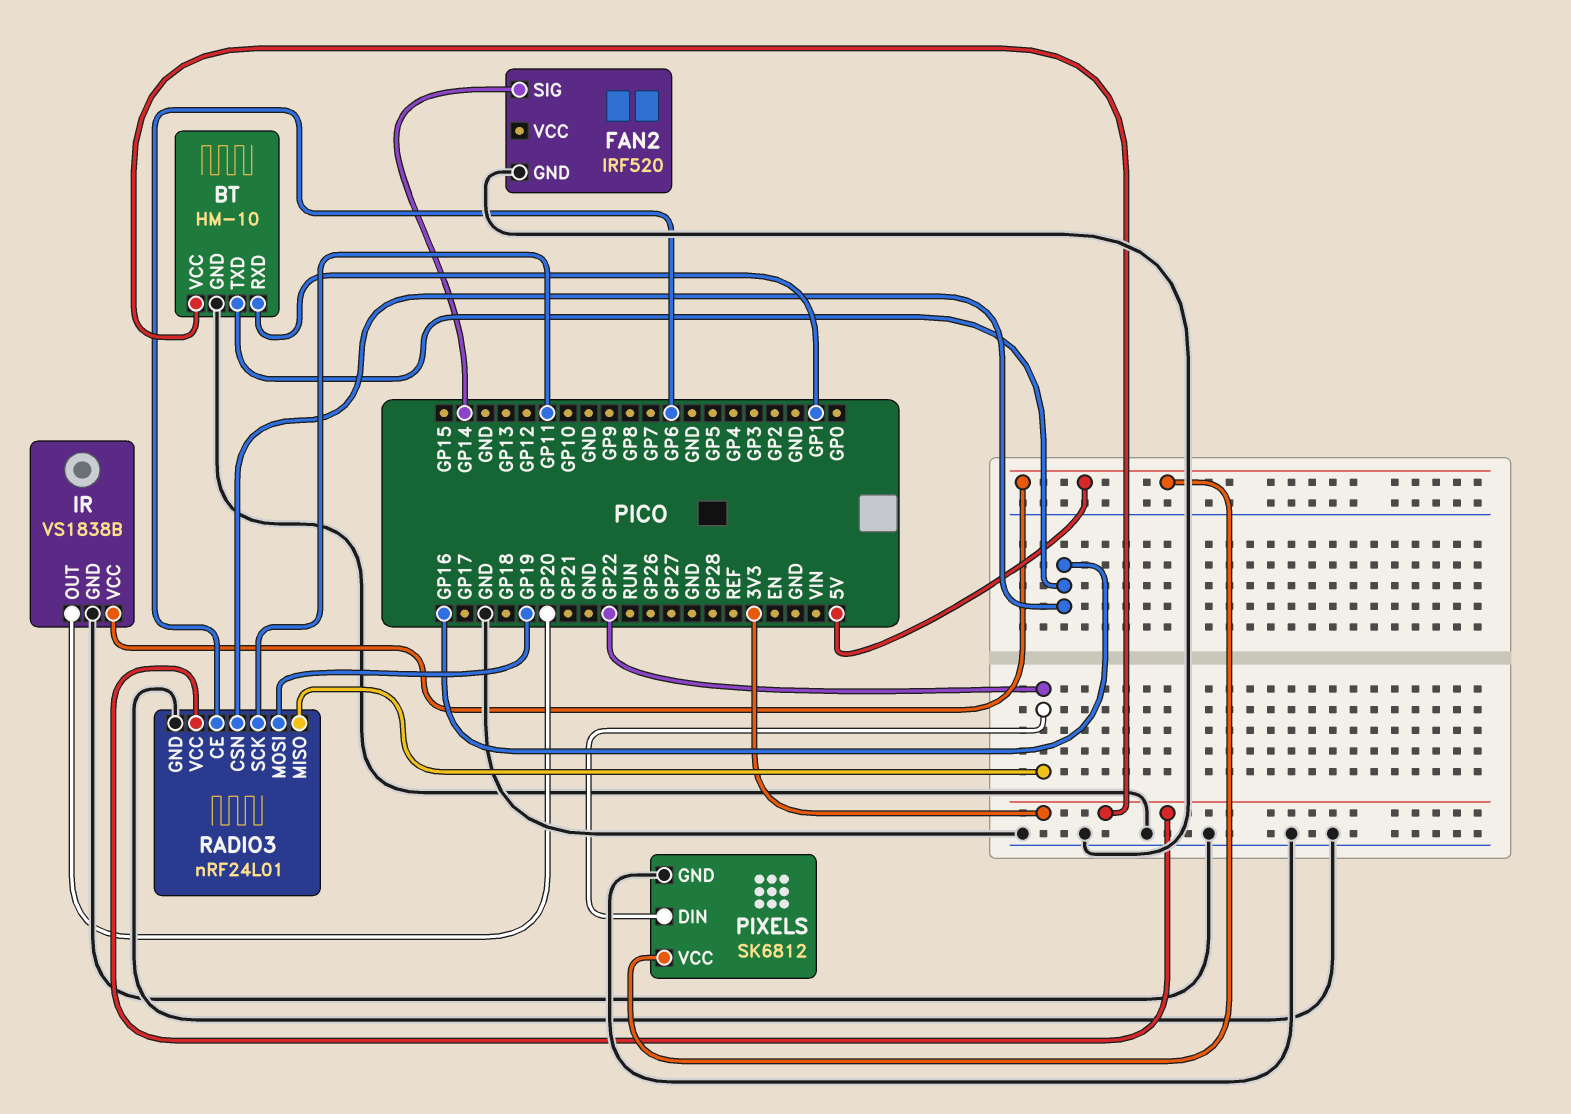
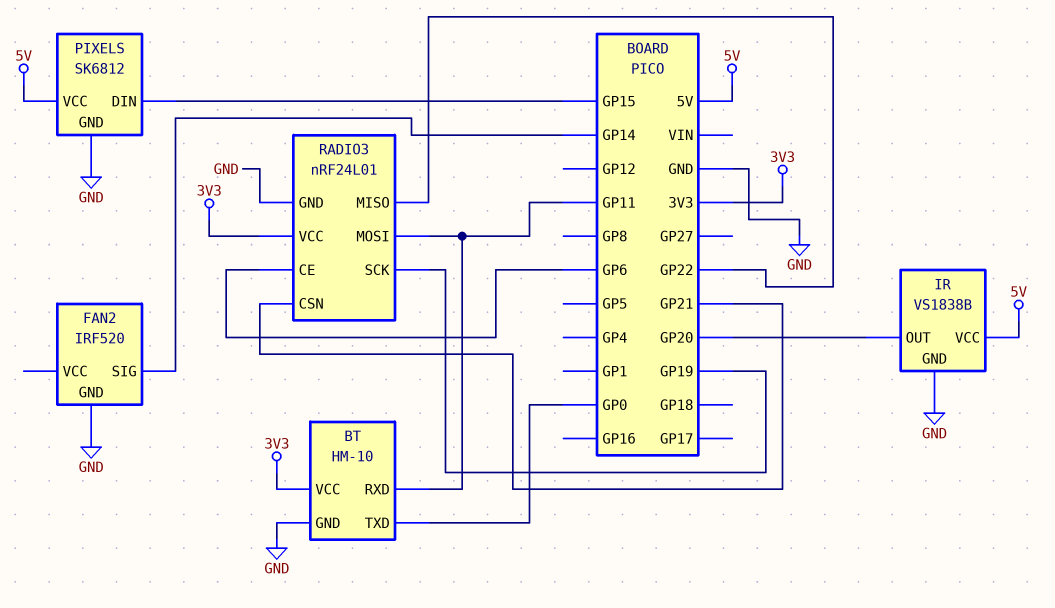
BT pin RXD: GP1 -> GP11
BT pin TXD: GP16 -> GP0
PIXELS pin DIN: GP22 -> GP15
RADIO3 pin CSN: GP16 -> GP21
RADIO3 pin MOSI: GP19 -> GP11
RADIO3 pin SCK: GP11 -> GP19

